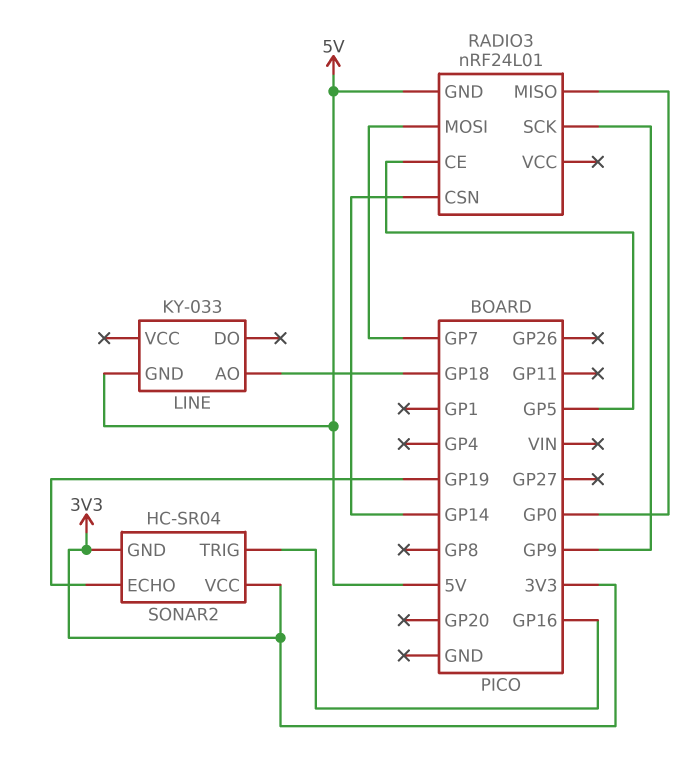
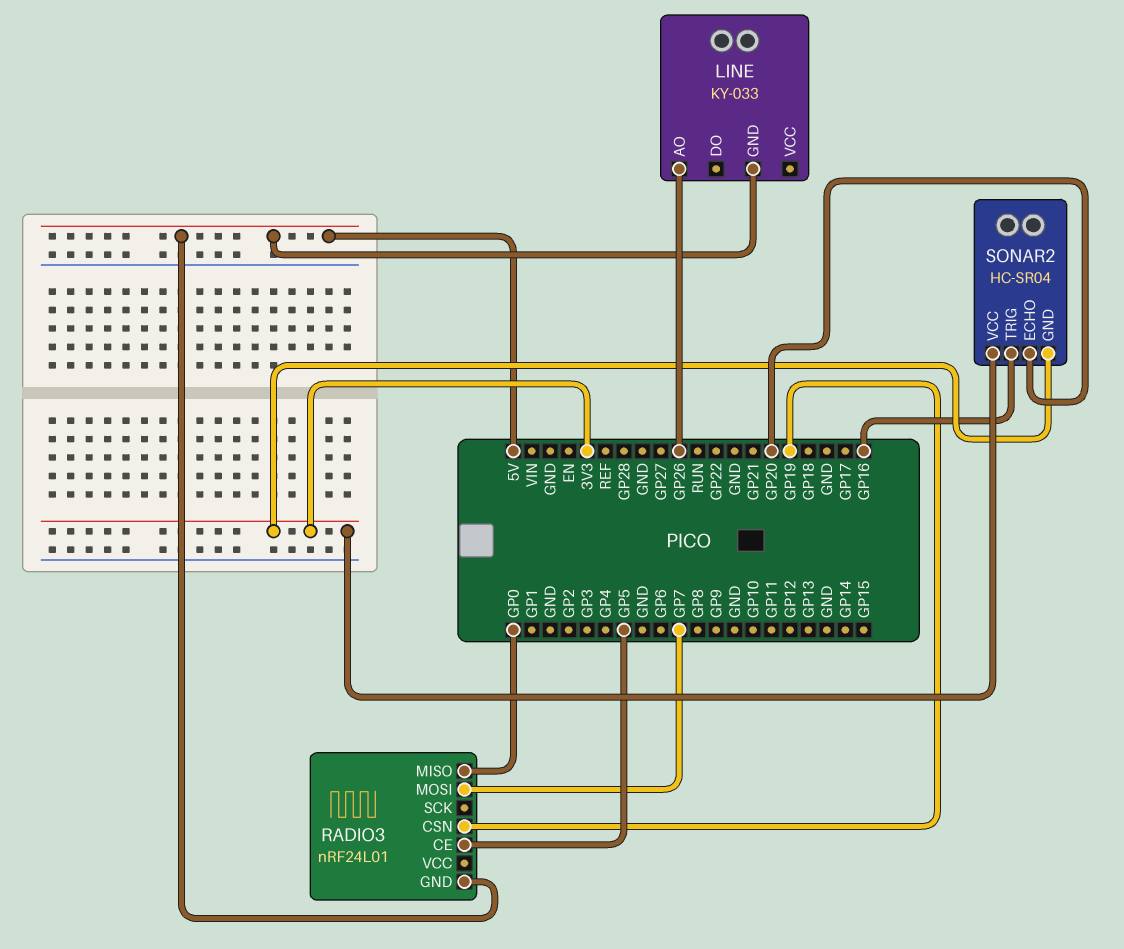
LINE pin AO: GP18 -> GP26
RADIO3 pin CSN: GP14 -> GP19
RADIO3 pin SCK: GP9 -> none
SONAR2 pin ECHO: GP19 -> GP20

